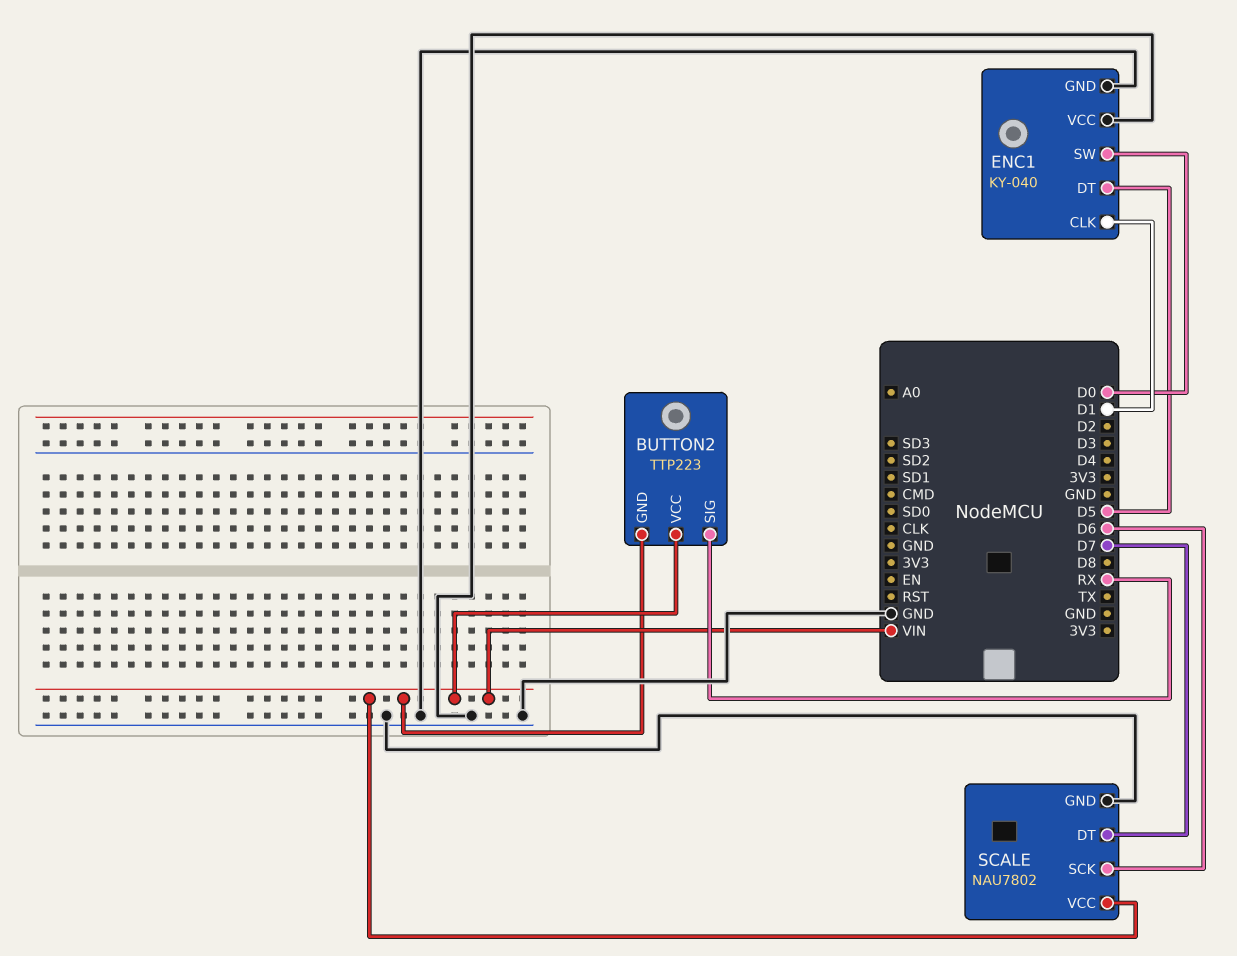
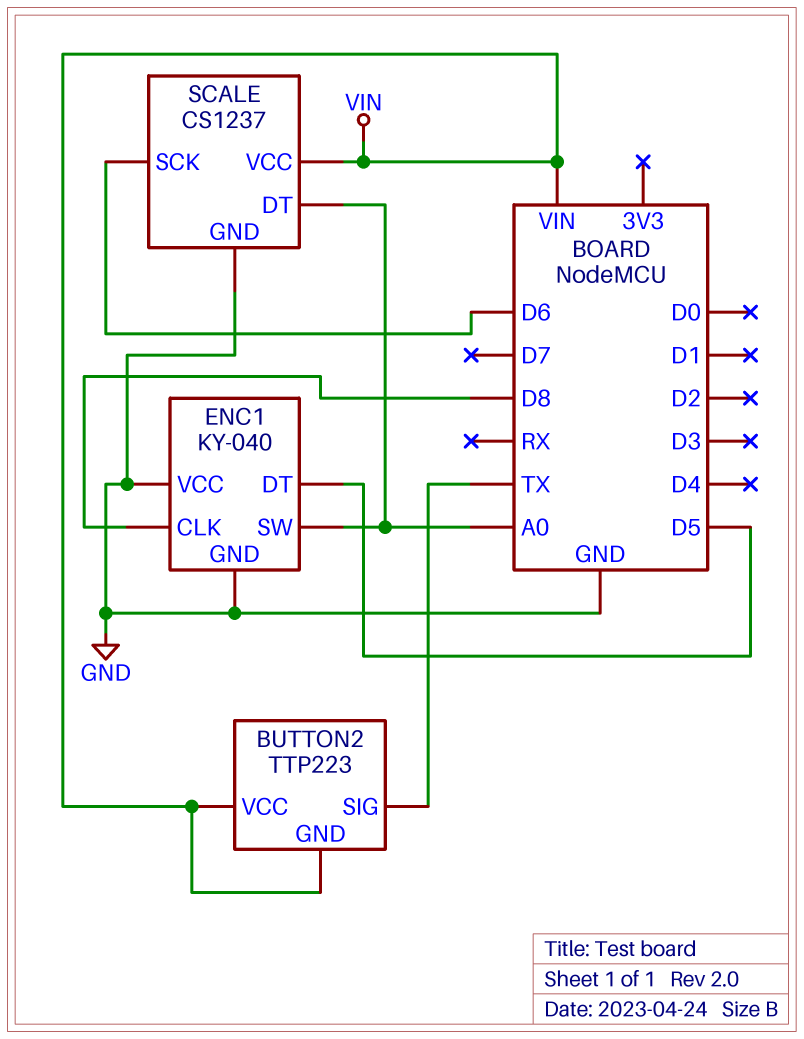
BUTTON2 pin SIG: RX -> TX
ENC1 pin CLK: D1 -> D8
ENC1 pin SW: D0 -> A0
SCALE: NAU7802 -> CS1237
SCALE pin DT: D7 -> A0

